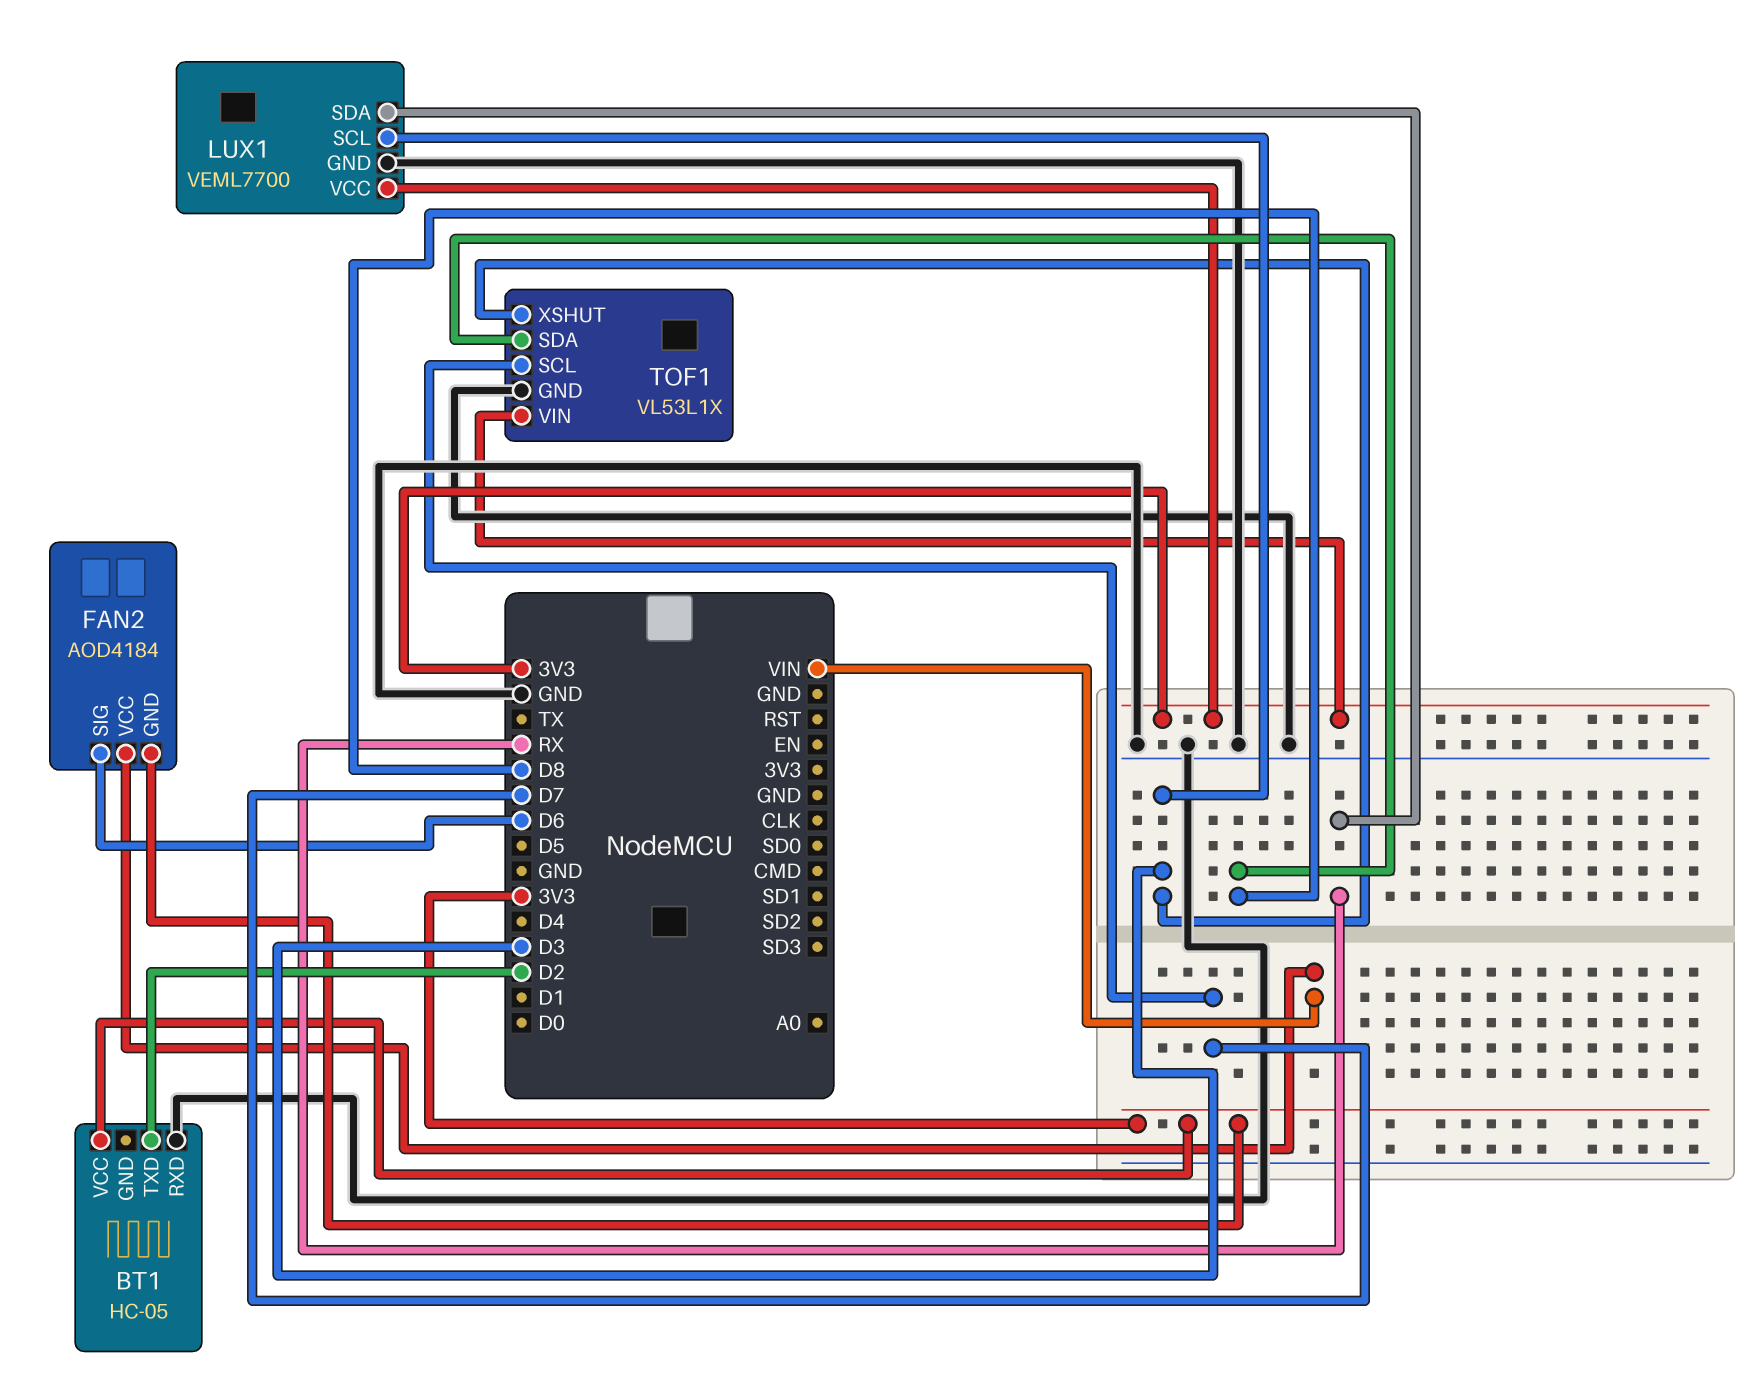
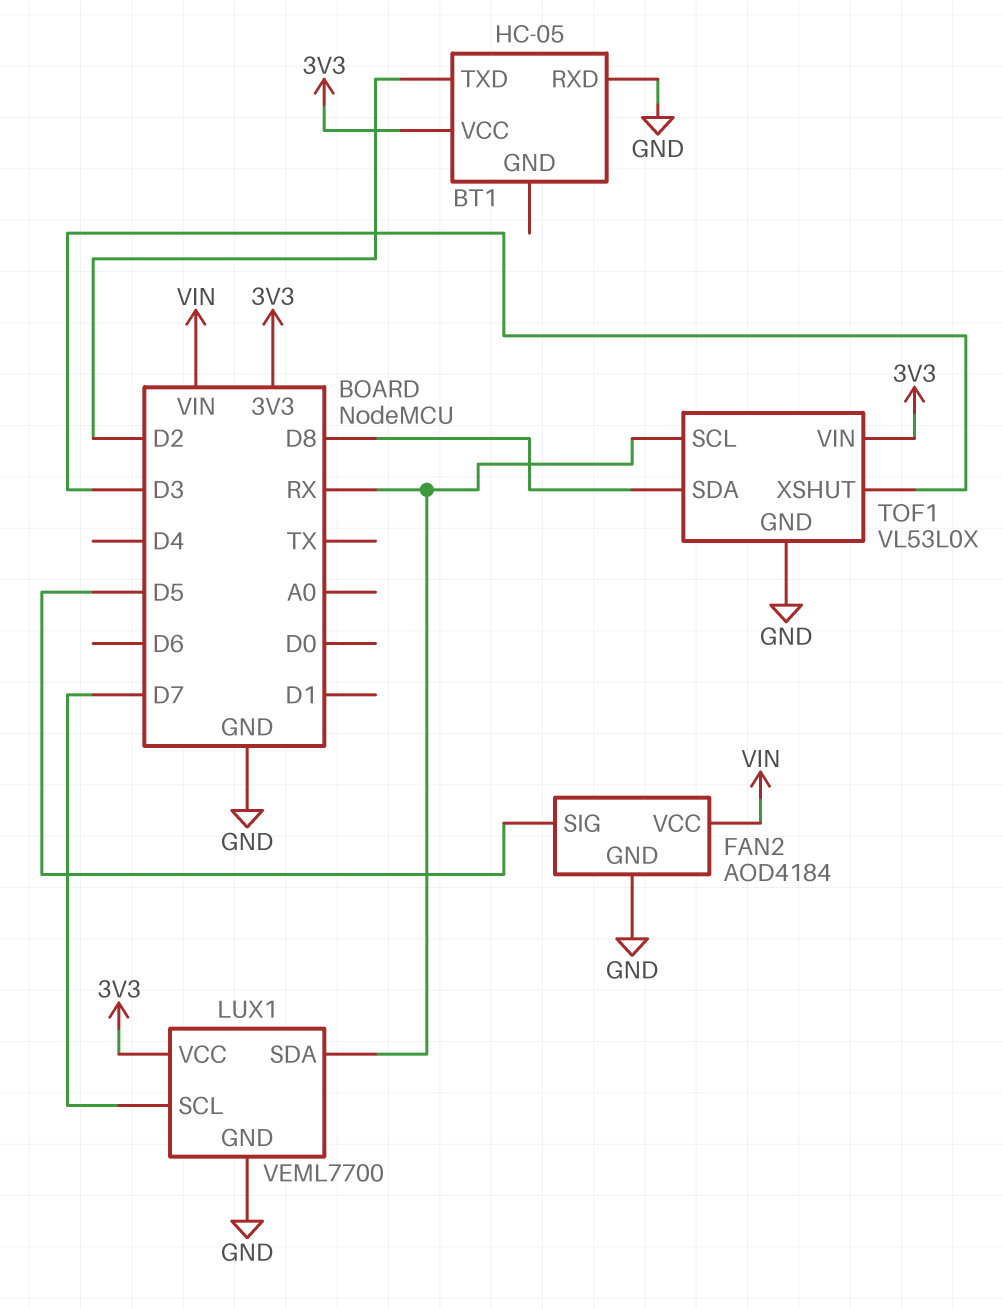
FAN2 pin GND: 3V3 -> GND
FAN2 pin SIG: D6 -> D5
LUX1 pin SCL: D3 -> D7
TOF1: VL53L1X -> VL53L0X
TOF1 pin SCL: D7 -> RX

